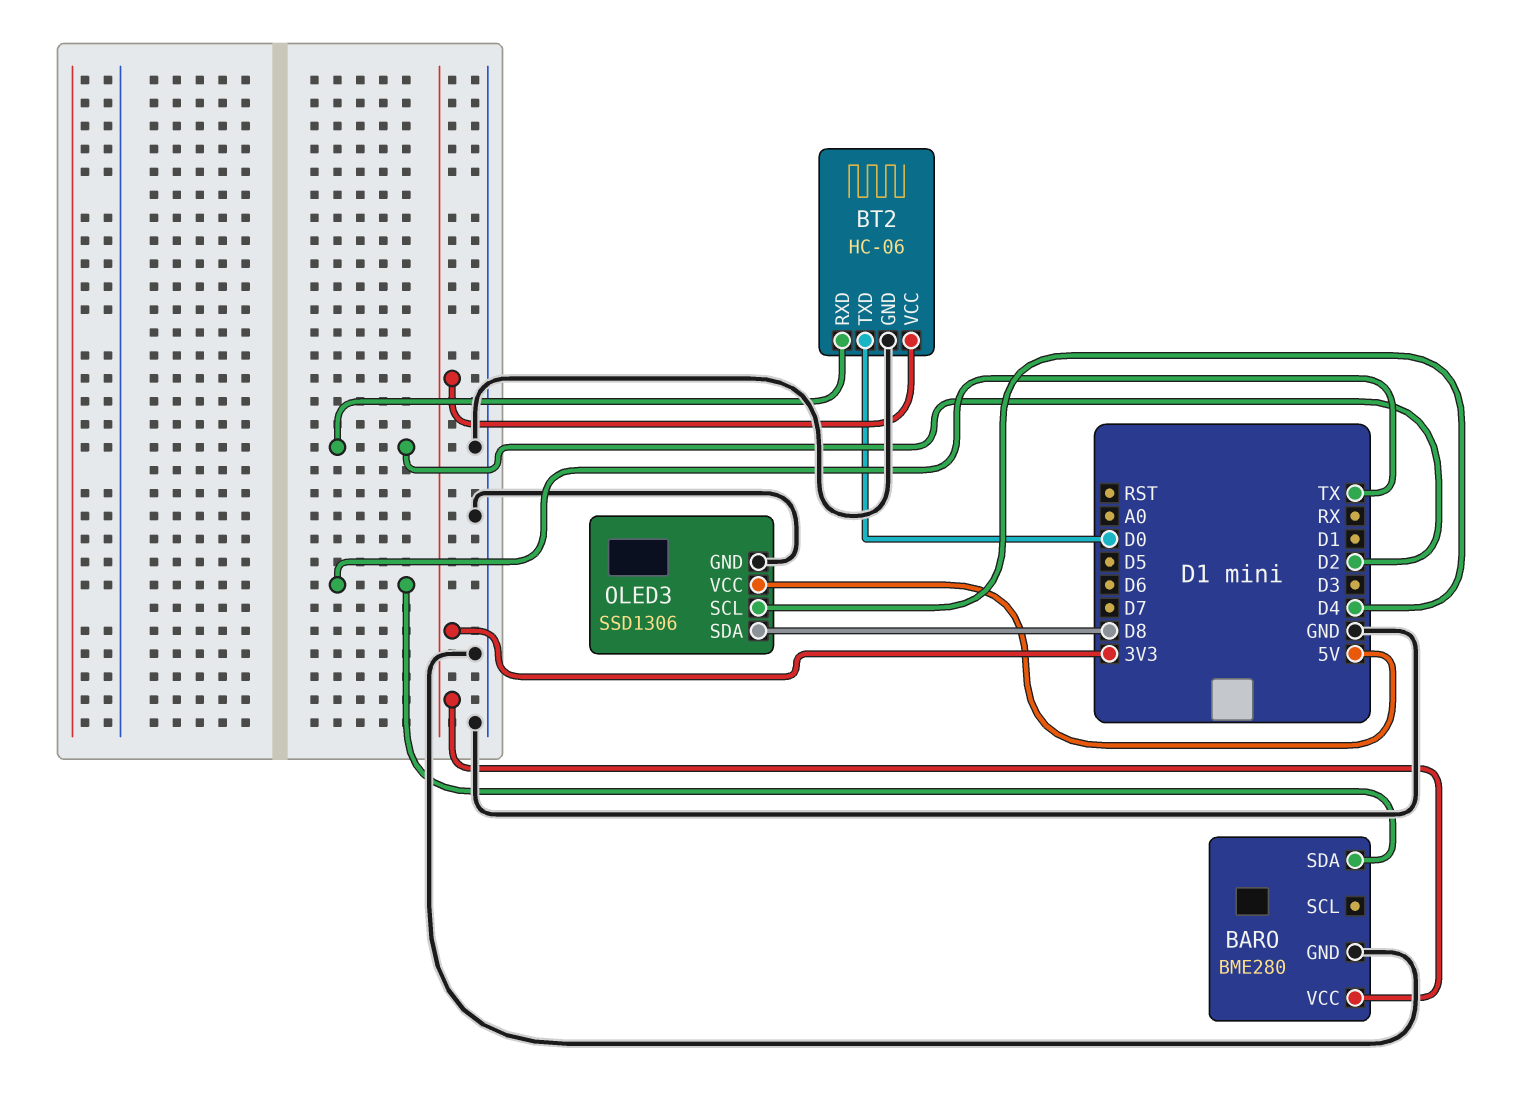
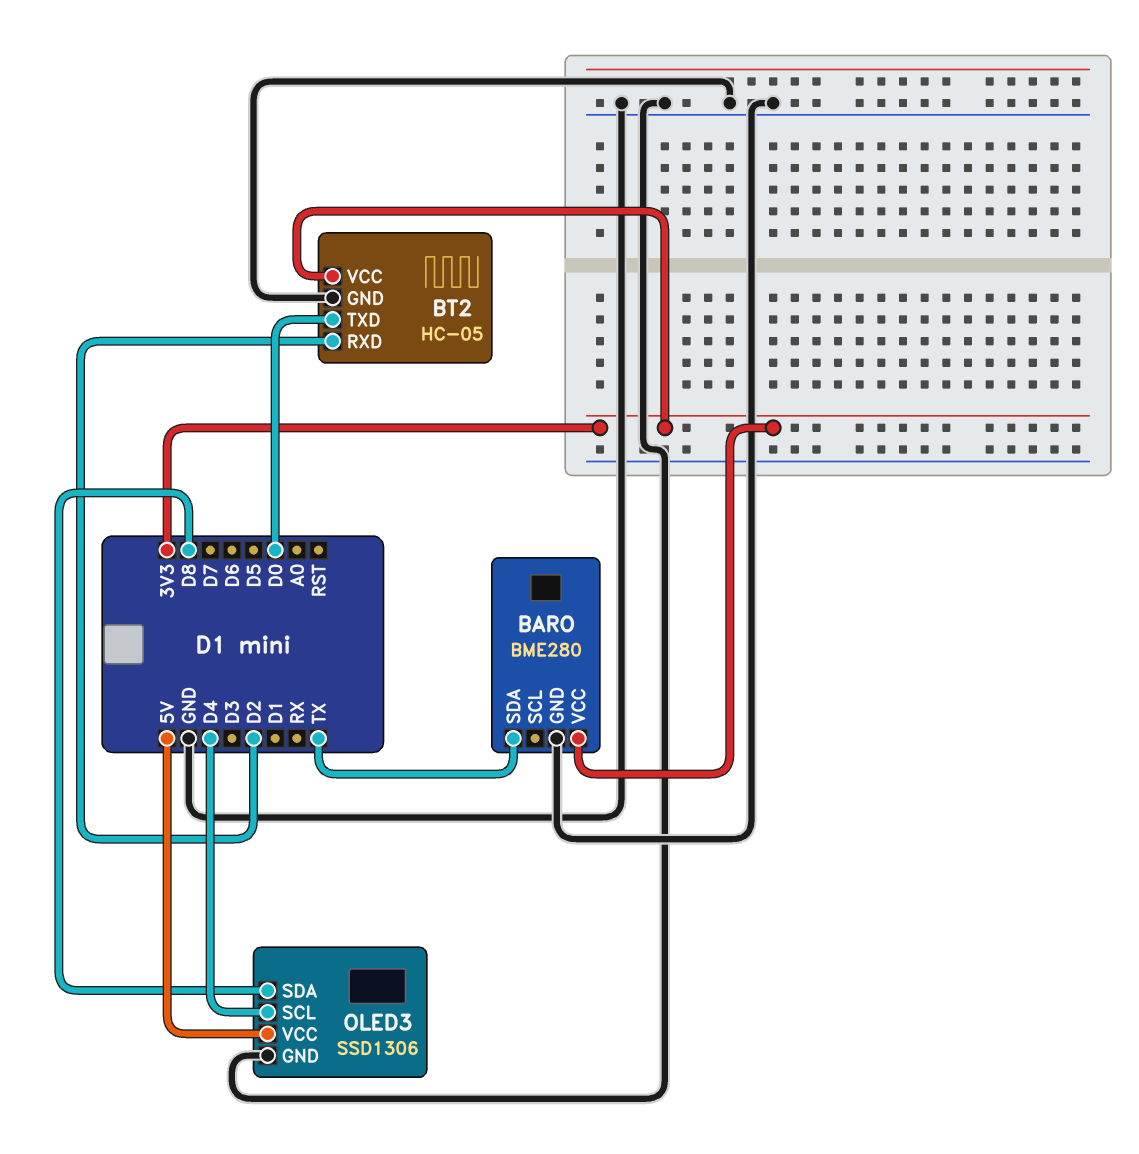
BT2: HC-06 -> HC-05

